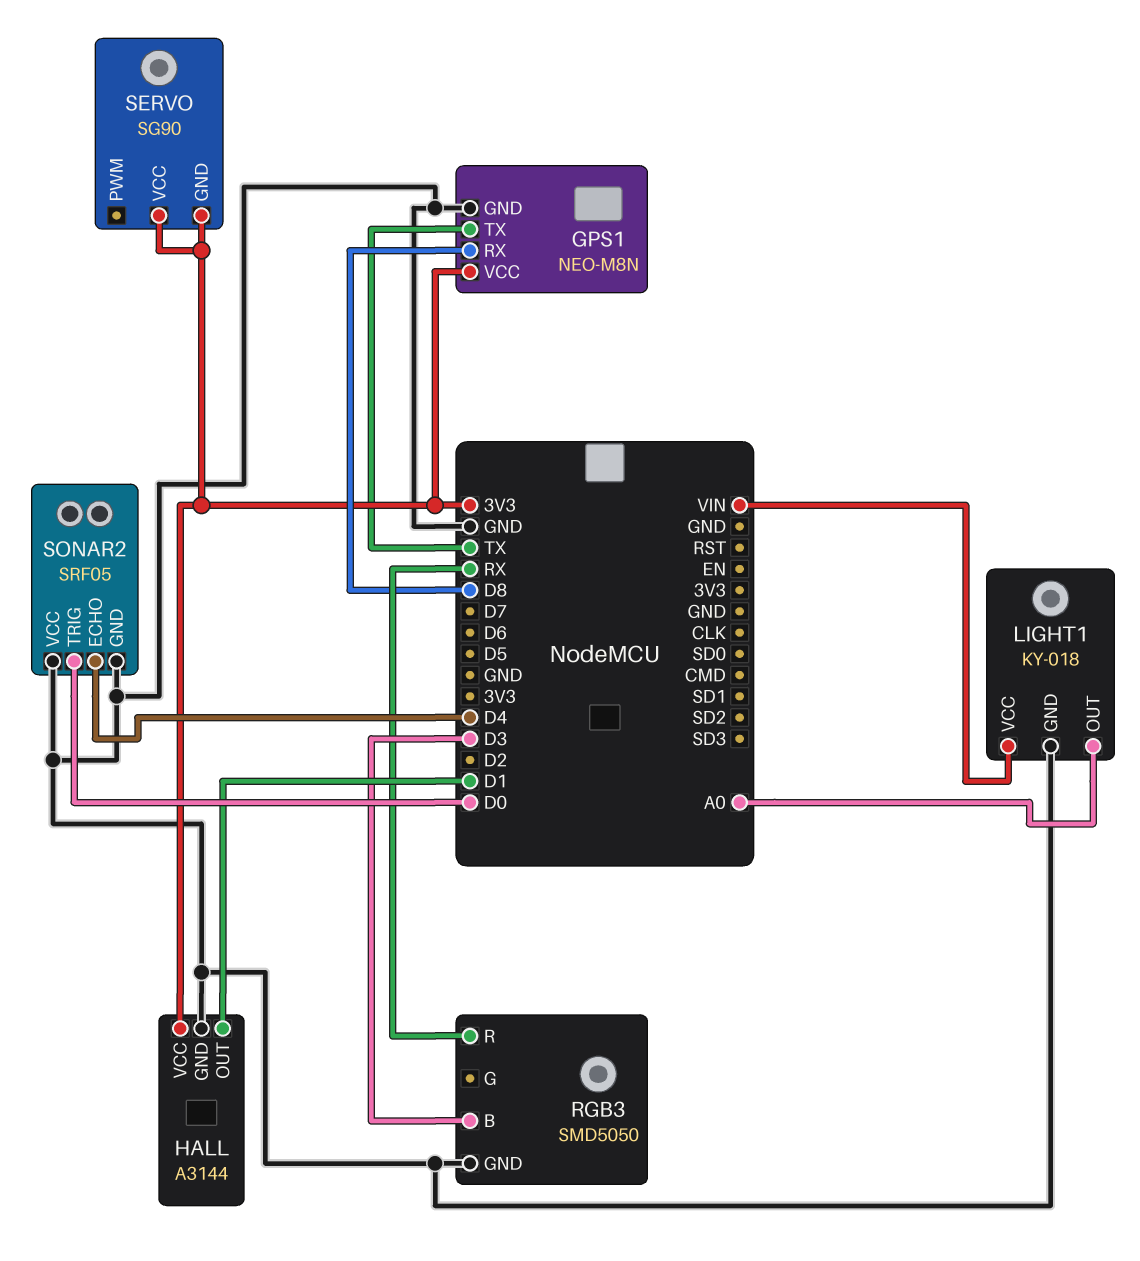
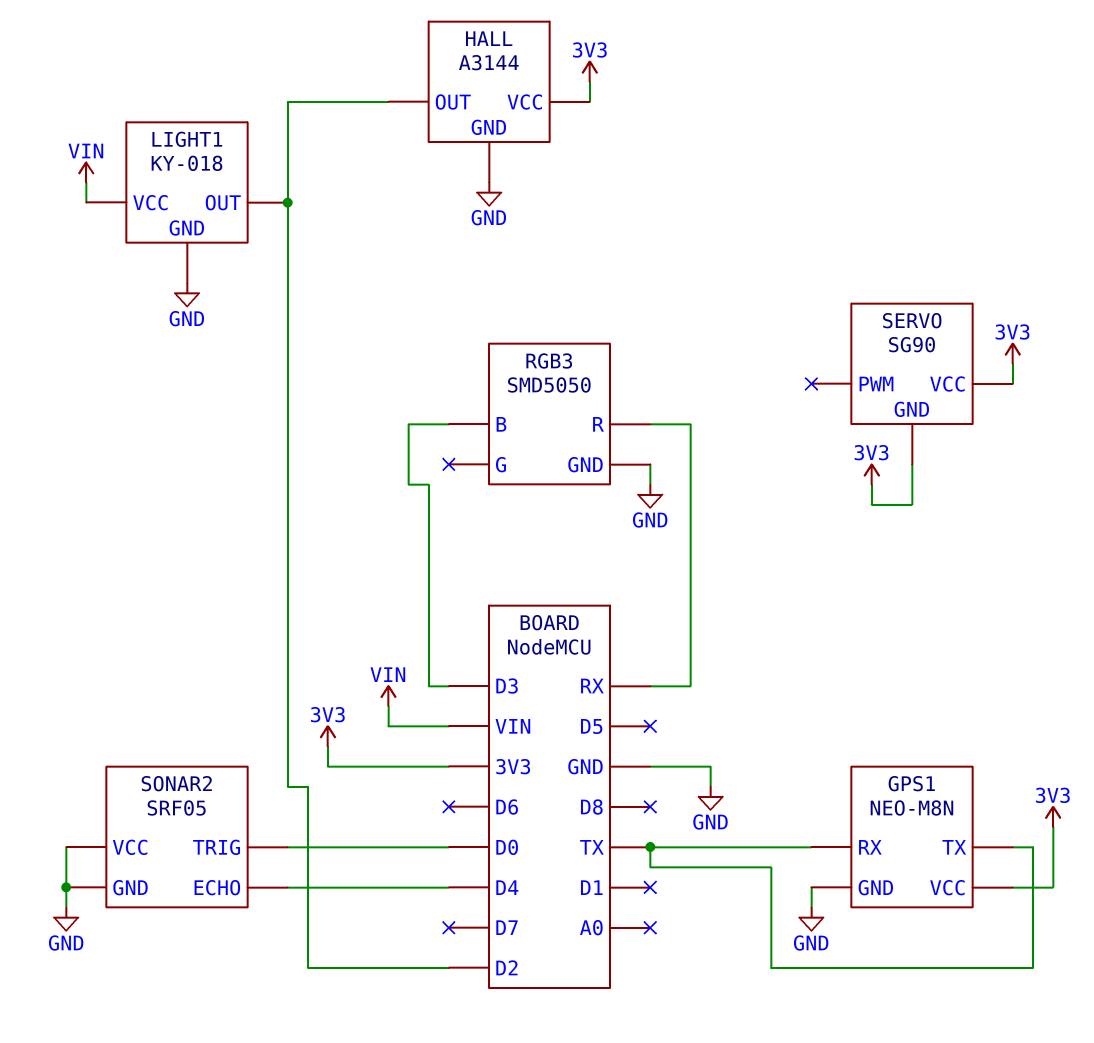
GPS1 pin RX: D8 -> TX
HALL pin OUT: D1 -> D2
LIGHT1 pin OUT: A0 -> D2

